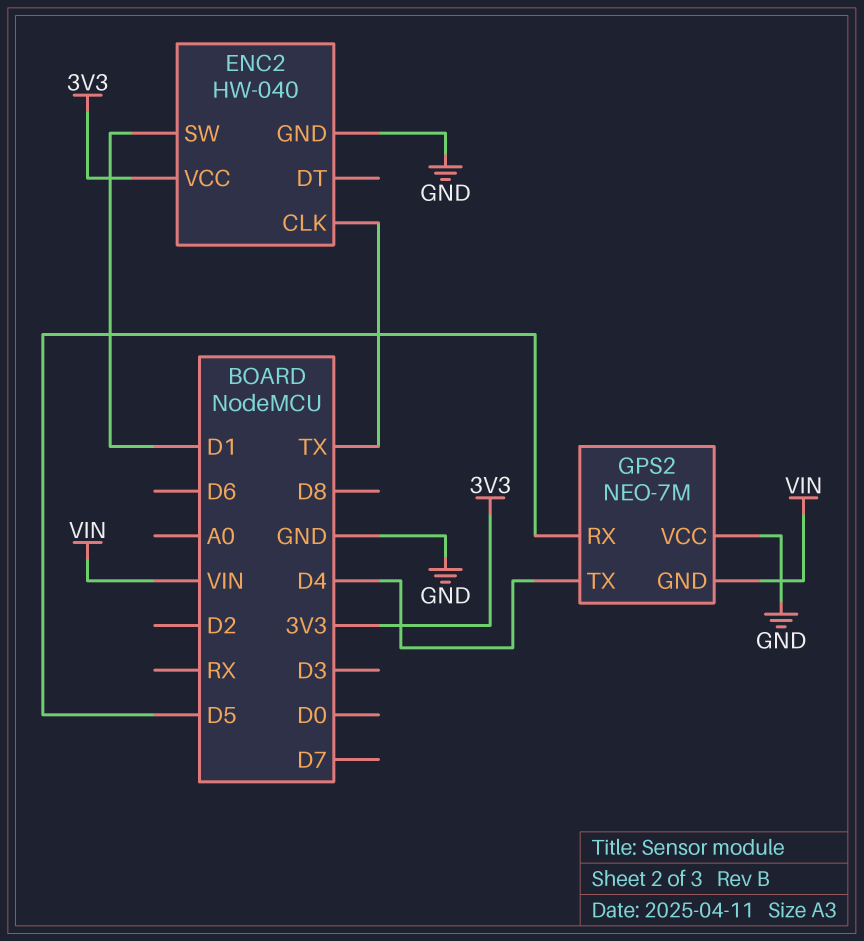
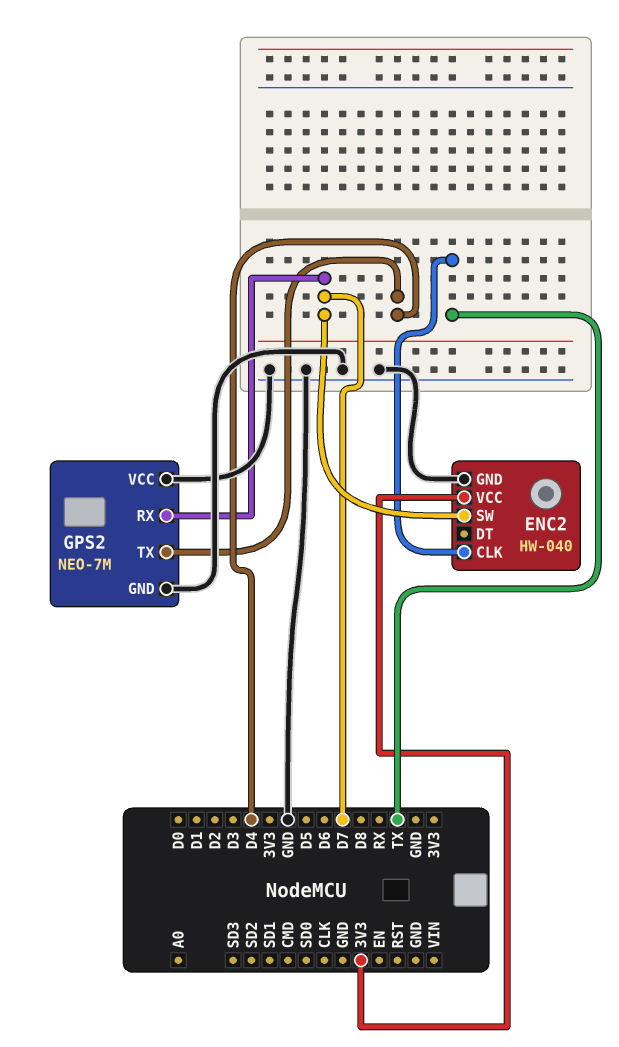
ENC2 pin SW: D1 -> D7
GPS2 pin GND: VIN -> GND
GPS2 pin RX: D5 -> D7

